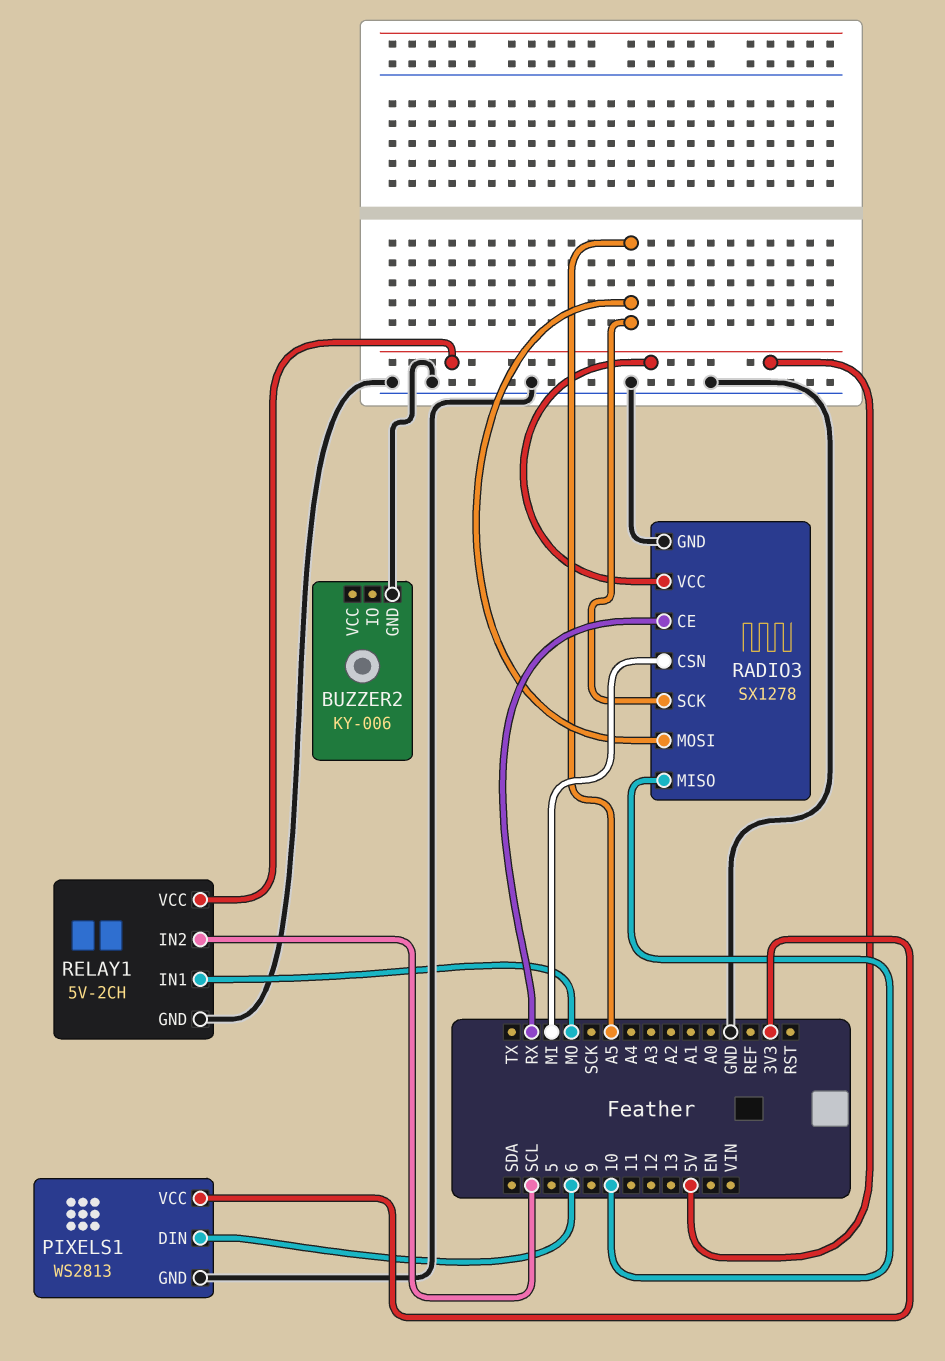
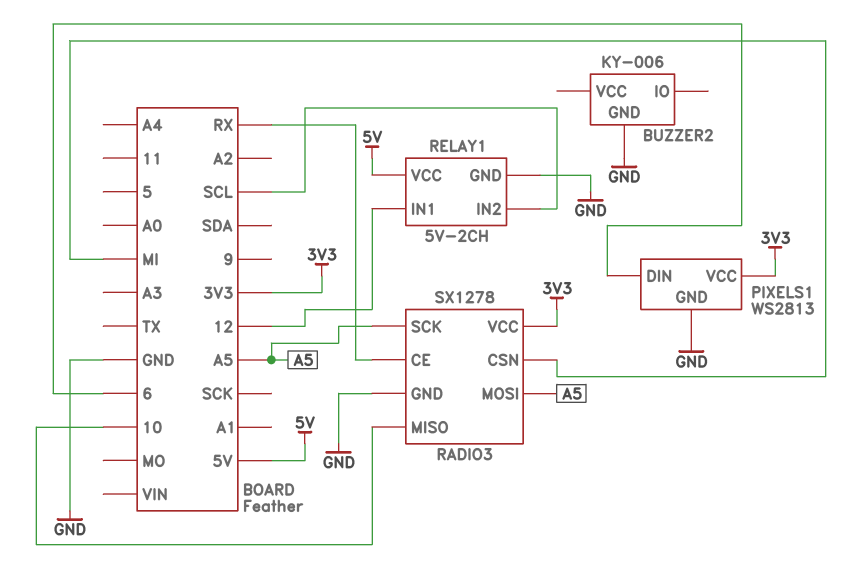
RADIO3 pin VCC: 5V -> 3V3
RELAY1 pin IN1: MO -> 12

